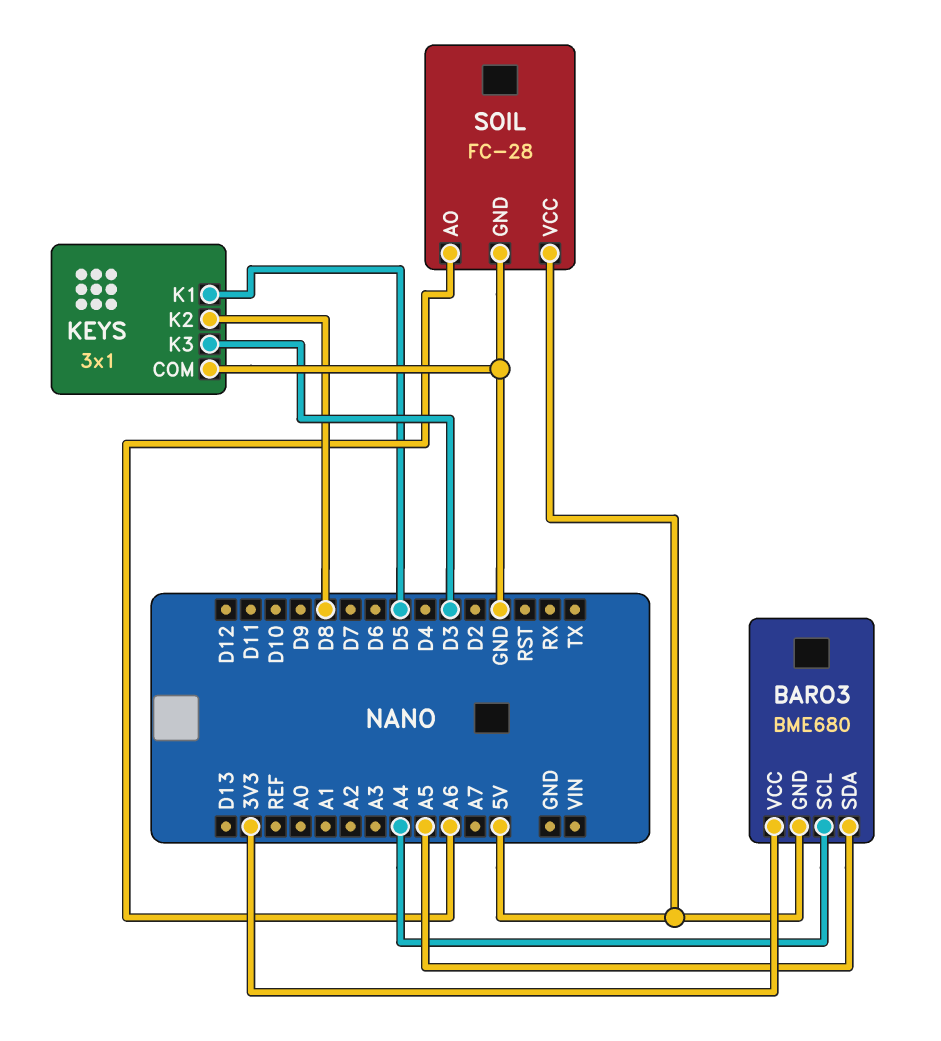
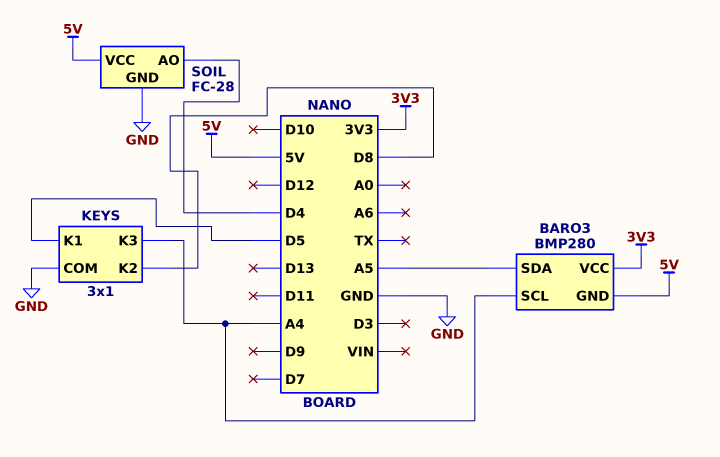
BARO3: BME680 -> BMP280
KEYS pin K3: D3 -> A4
SOIL pin AO: A6 -> D4

